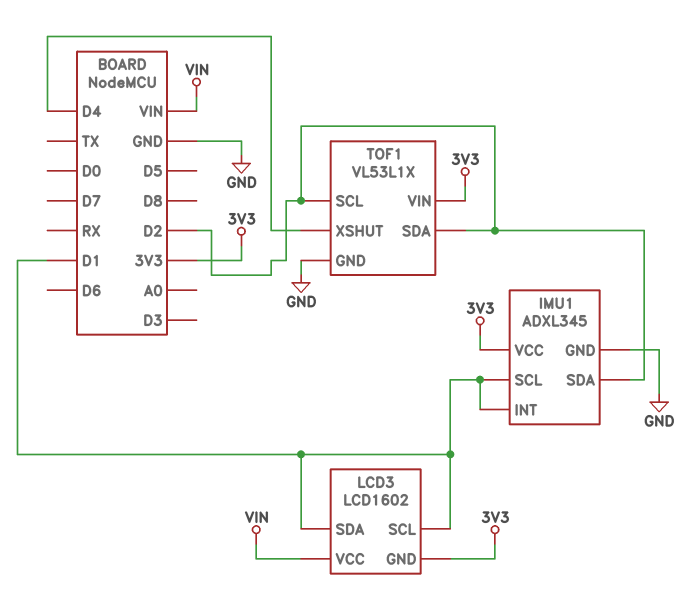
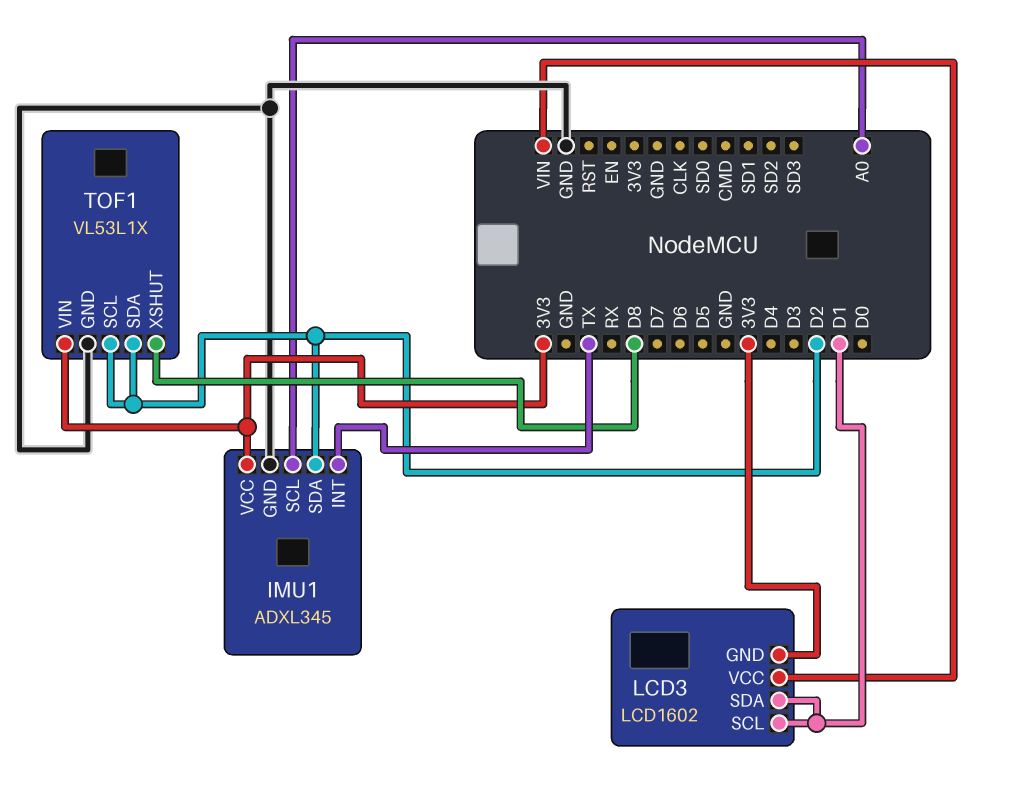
IMU1 pin INT: D1 -> TX
IMU1 pin SCL: D1 -> A0
TOF1 pin XSHUT: D4 -> D8

